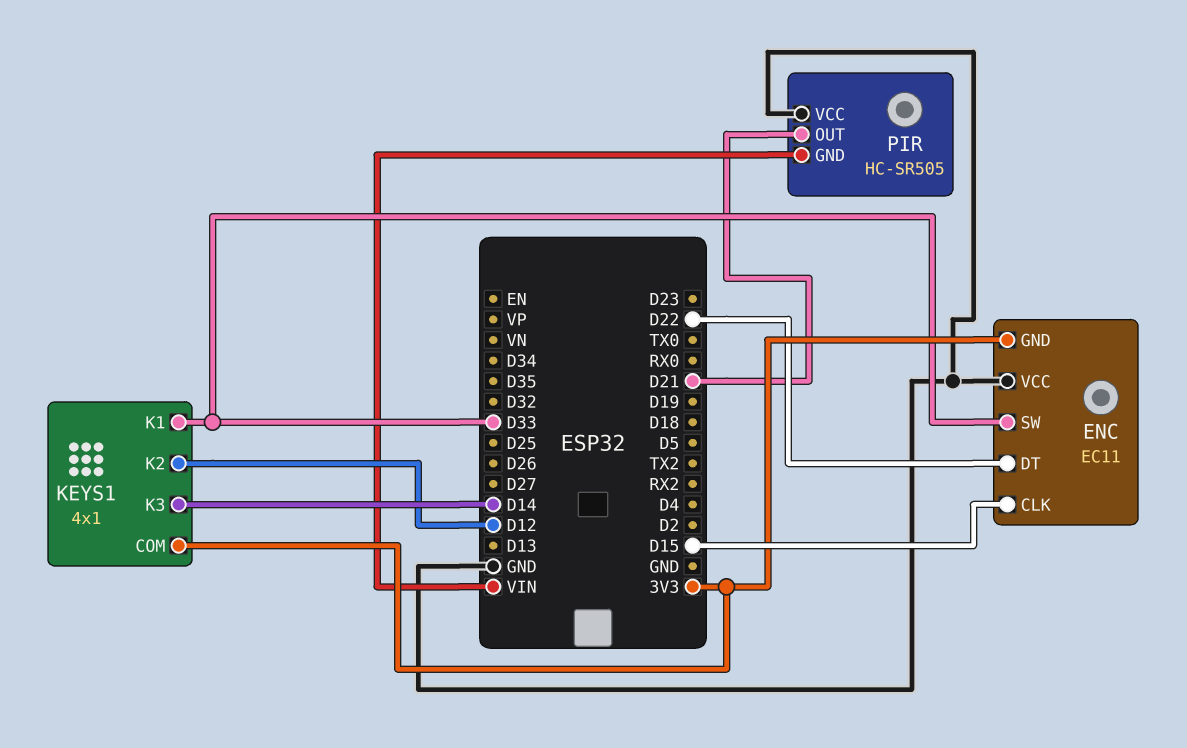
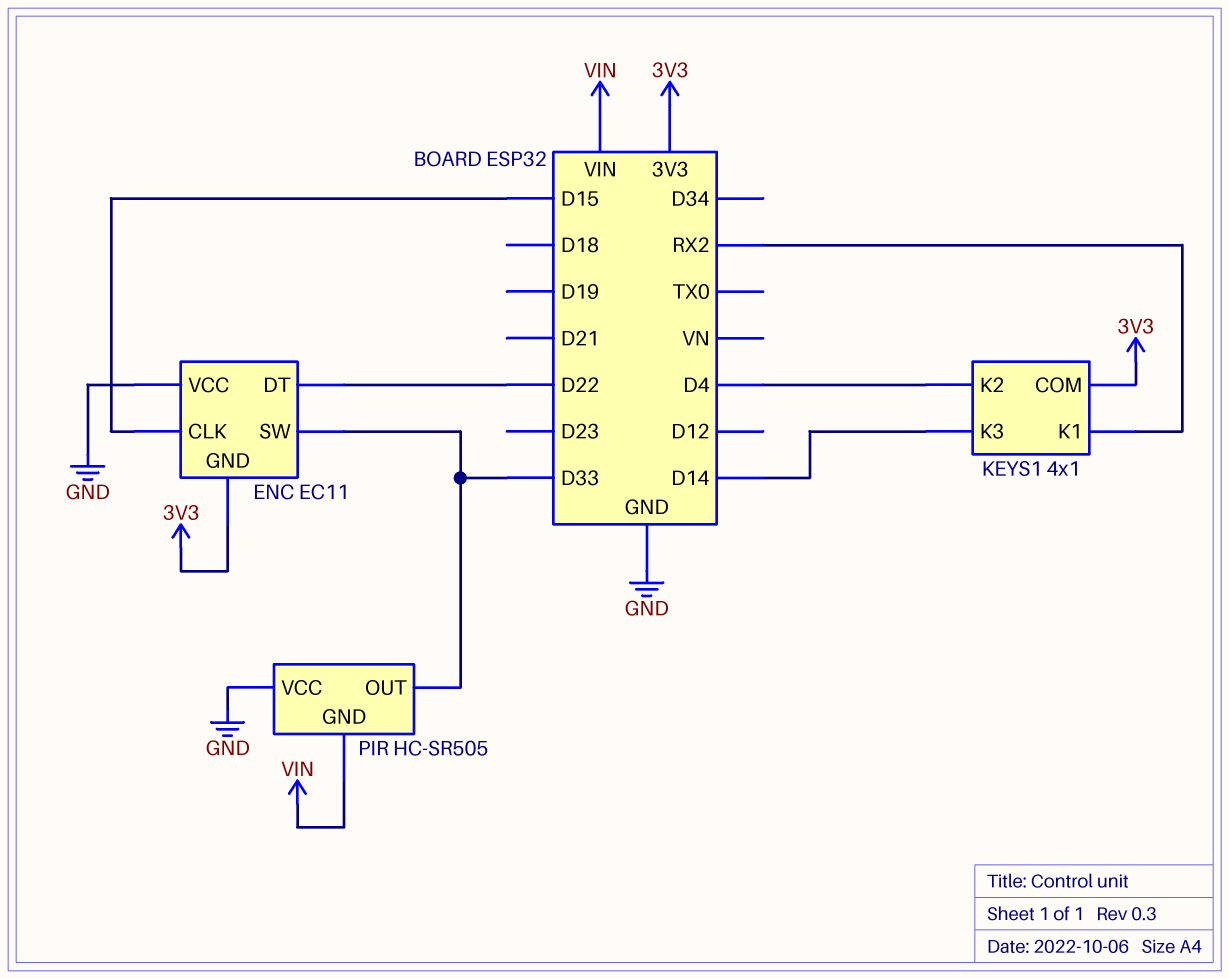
KEYS1 pin K1: D33 -> RX2
KEYS1 pin K2: D12 -> D4
PIR pin OUT: D21 -> D33

